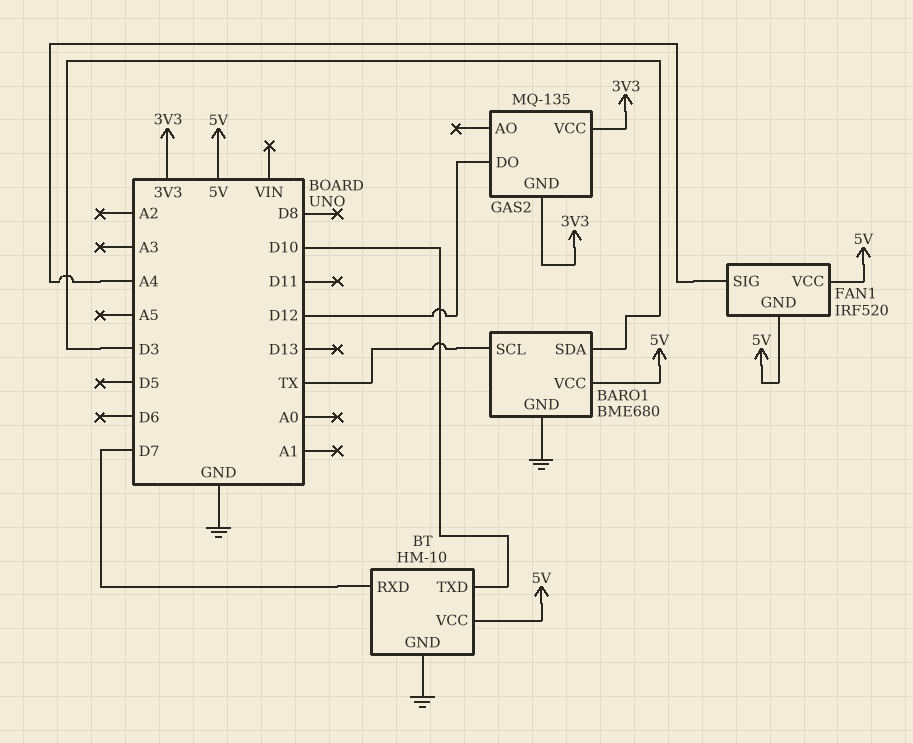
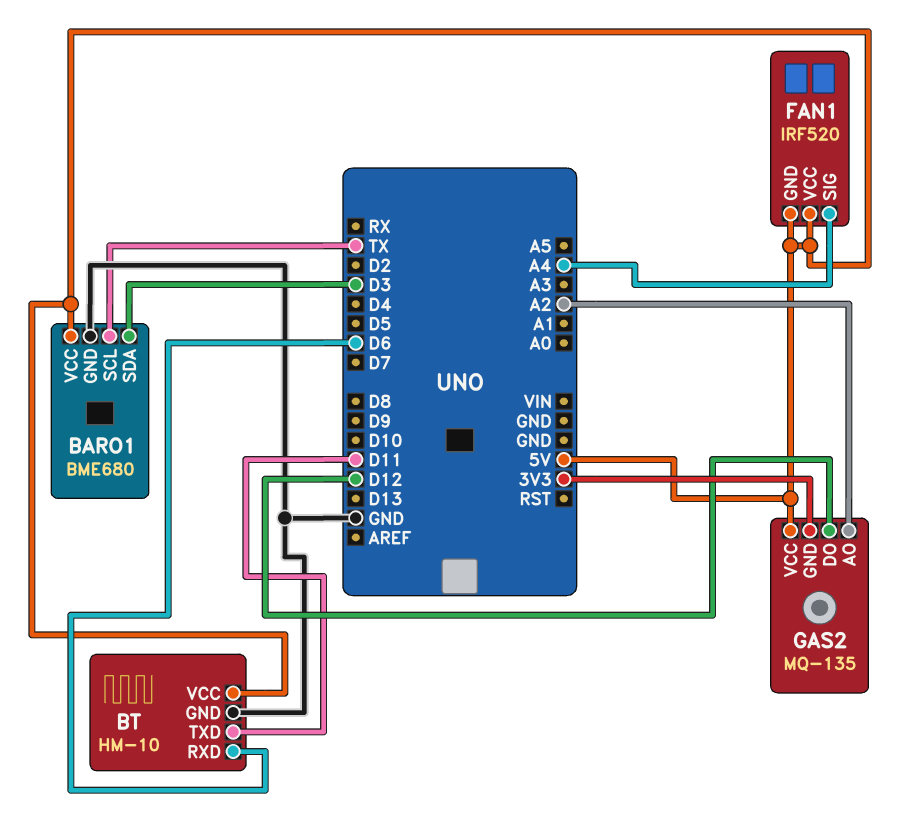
BT pin RXD: D7 -> D6
BT pin TXD: D10 -> D11
GAS2 pin AO: none -> A2
GAS2 pin VCC: 3V3 -> 5V

